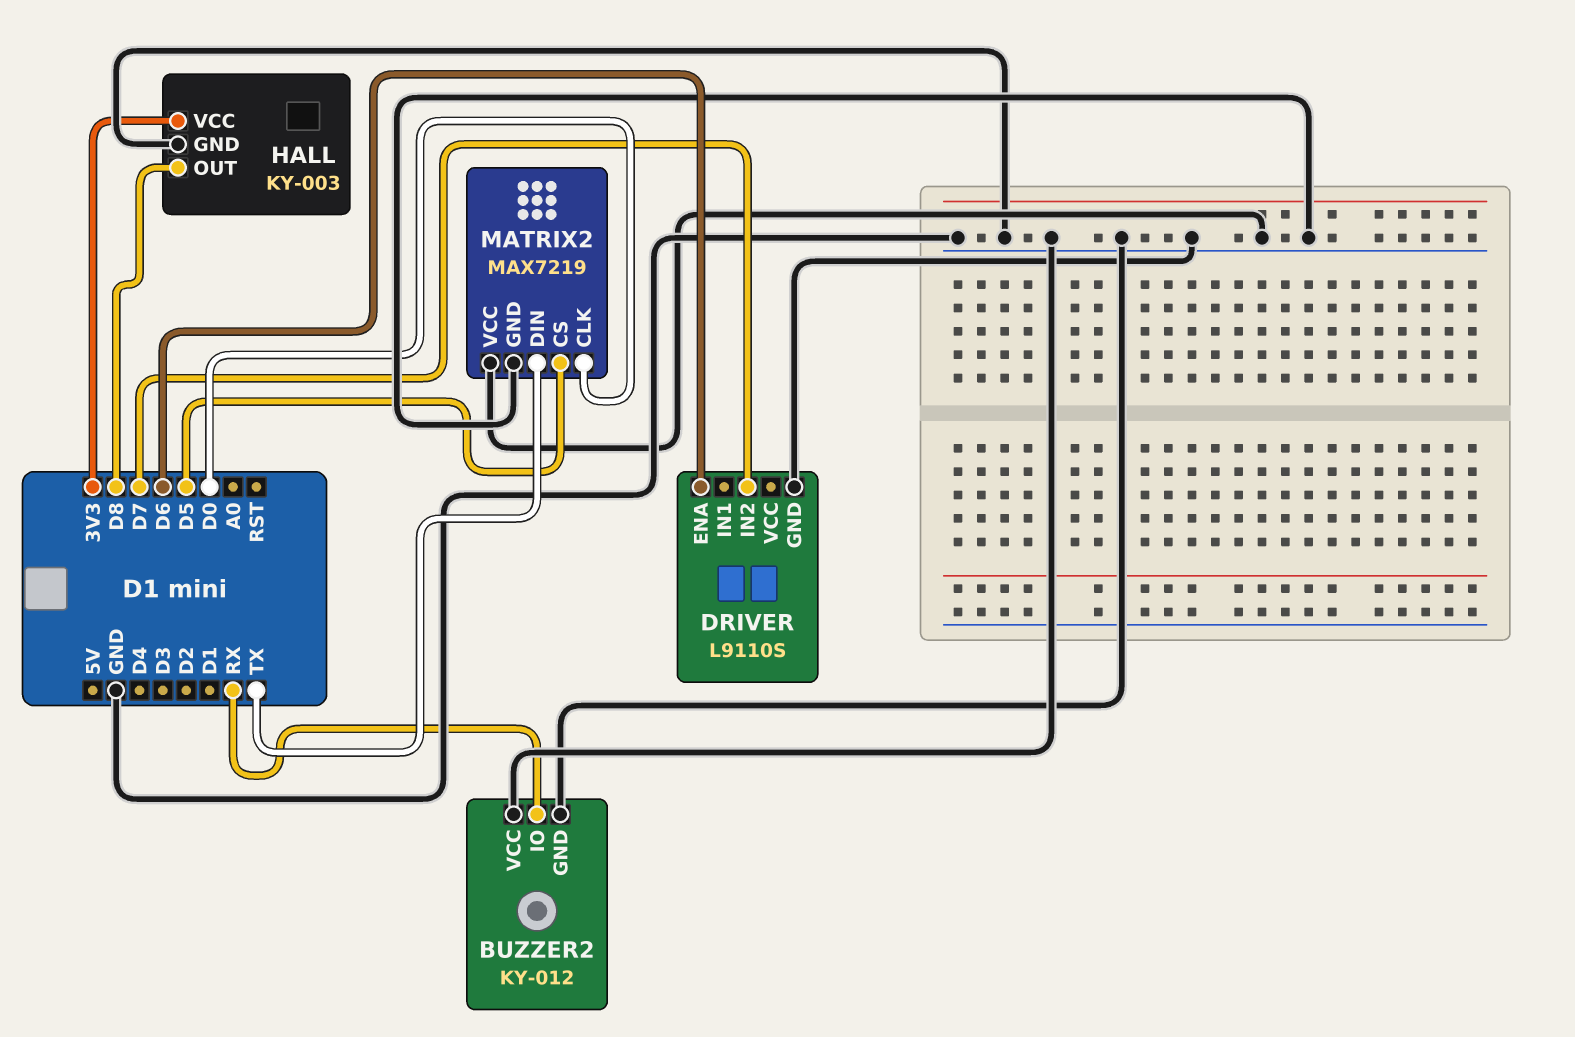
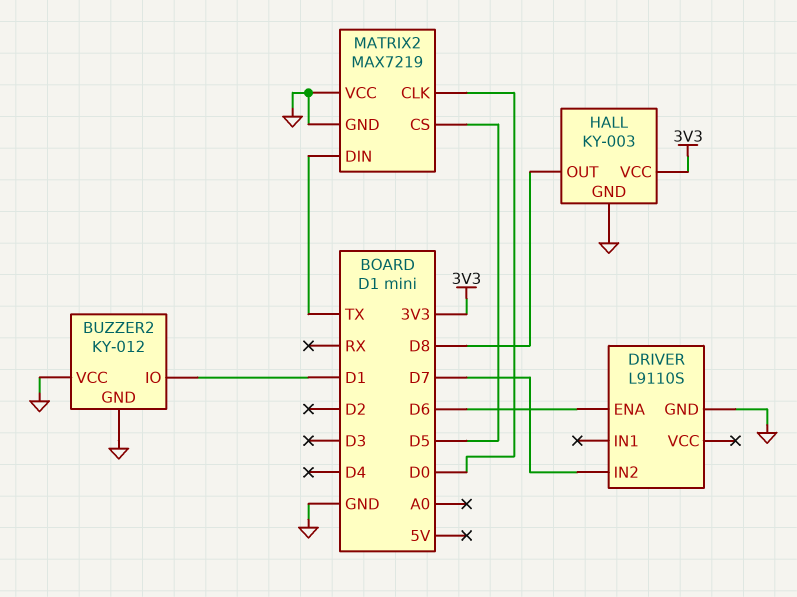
BUZZER2 pin IO: RX -> D1

